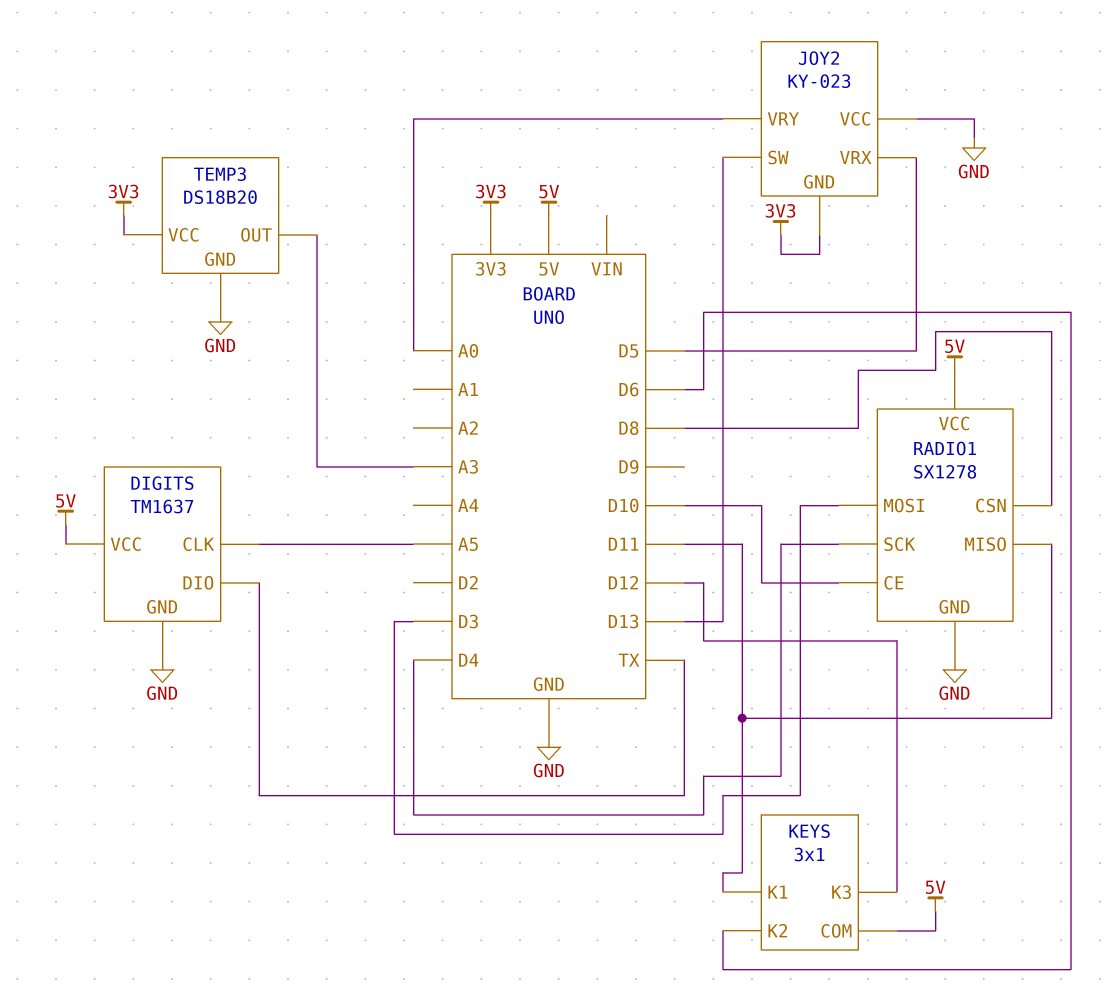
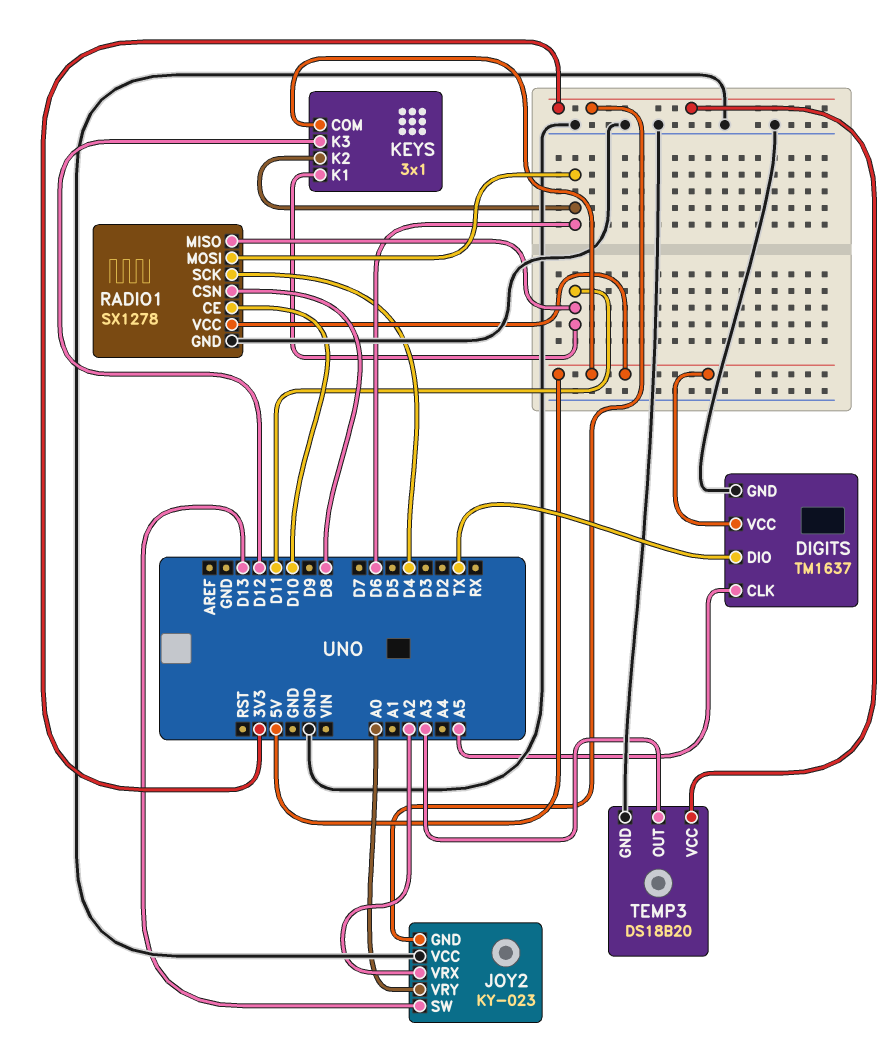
JOY2 pin VRX: D5 -> A2
RADIO1 pin MOSI: D3 -> D6

